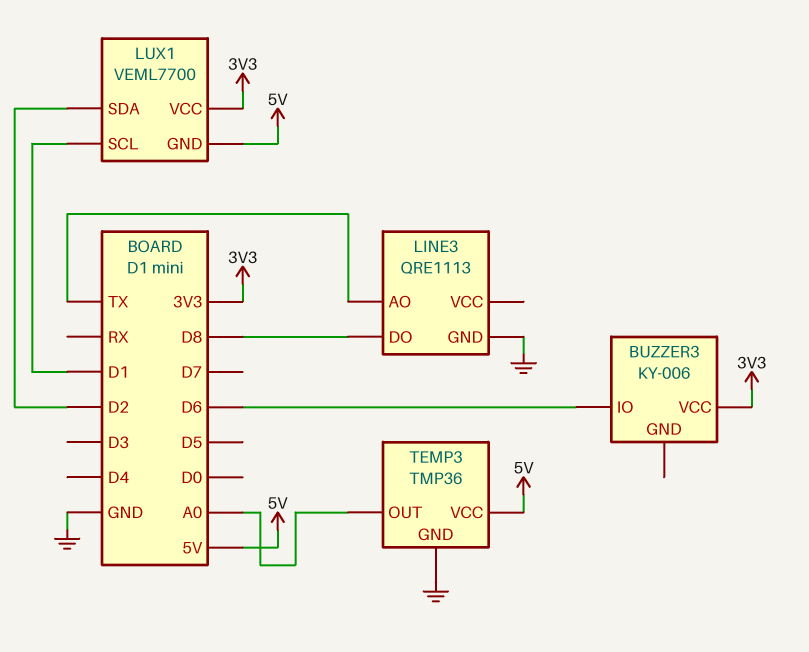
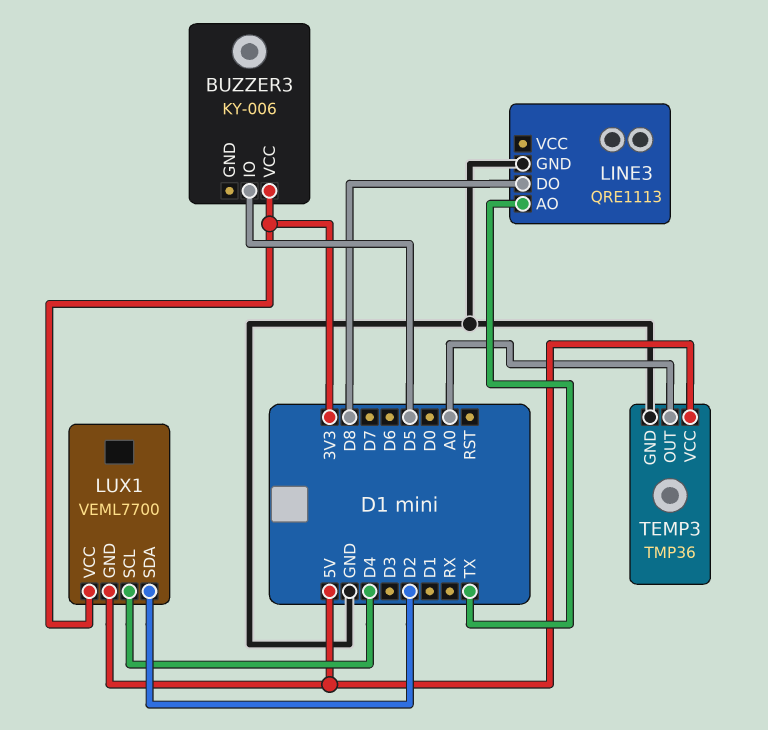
BUZZER3 pin IO: D6 -> D5
LUX1 pin SCL: D1 -> D4

